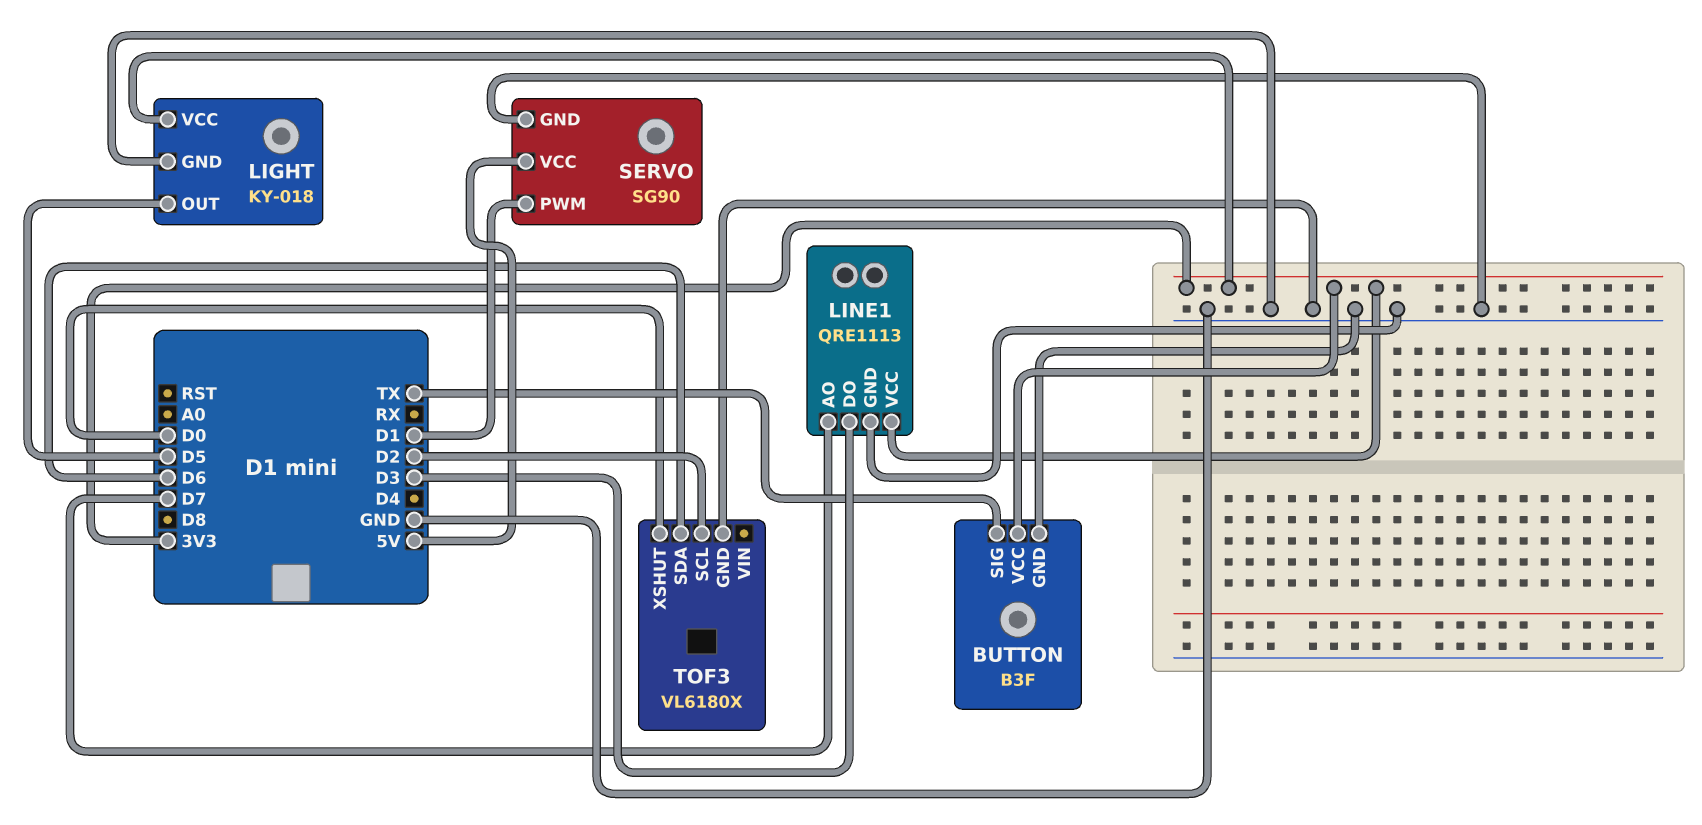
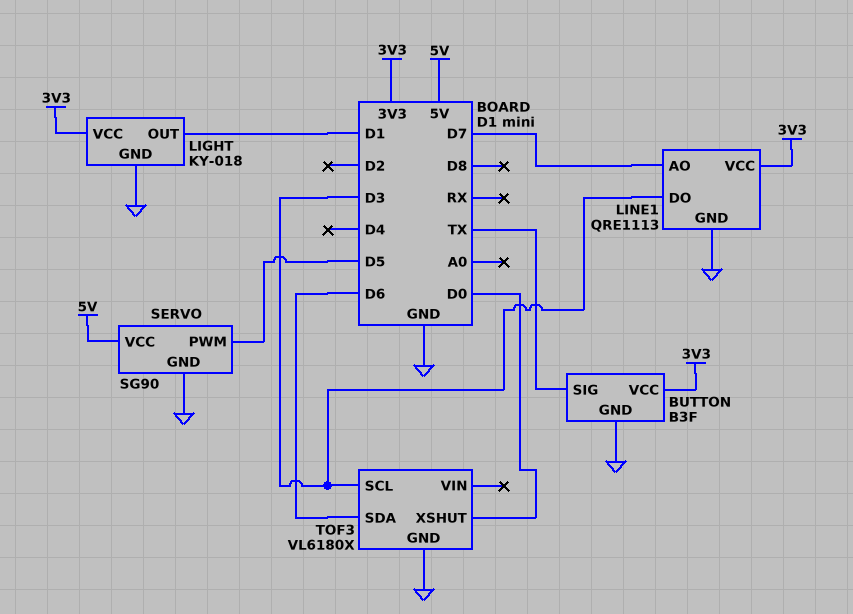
LIGHT pin OUT: D5 -> D1
SERVO pin PWM: D1 -> D5
TOF3 pin SCL: D2 -> D3

